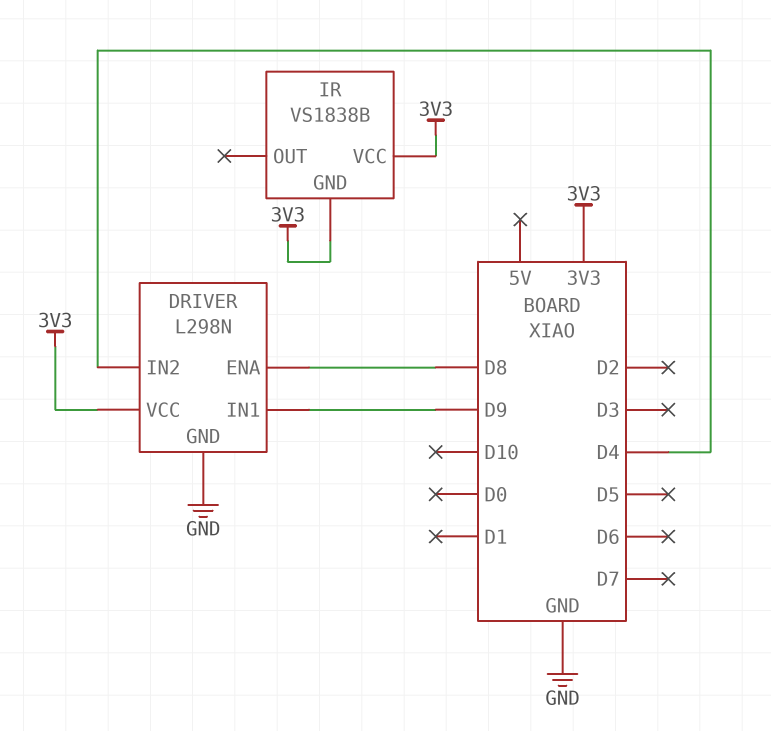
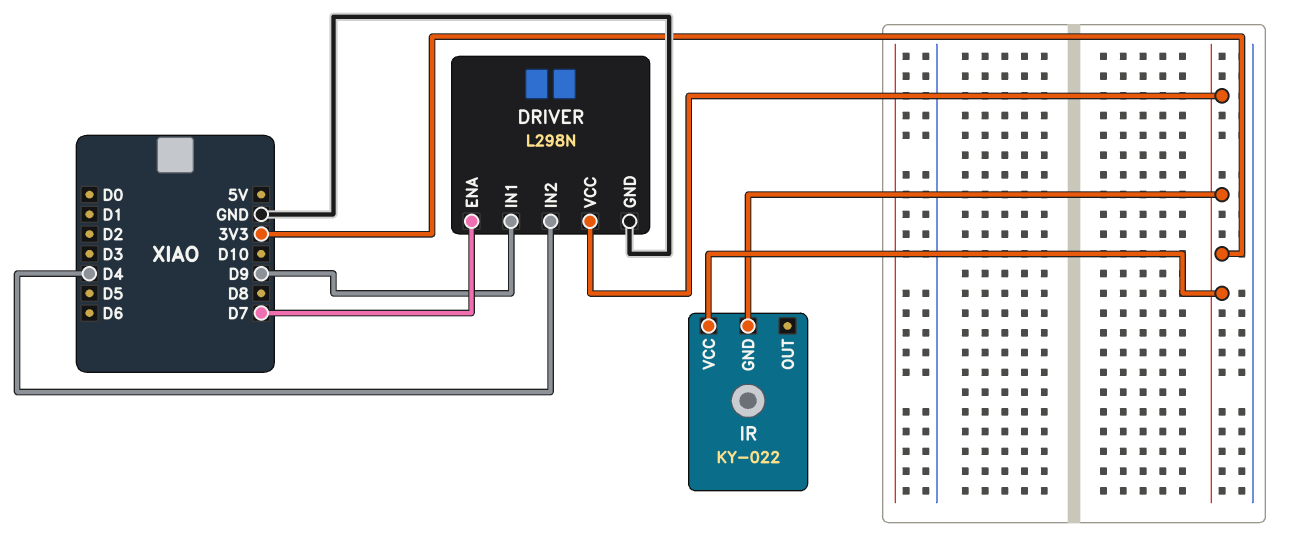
DRIVER pin ENA: D8 -> D7
IR: VS1838B -> KY-022

